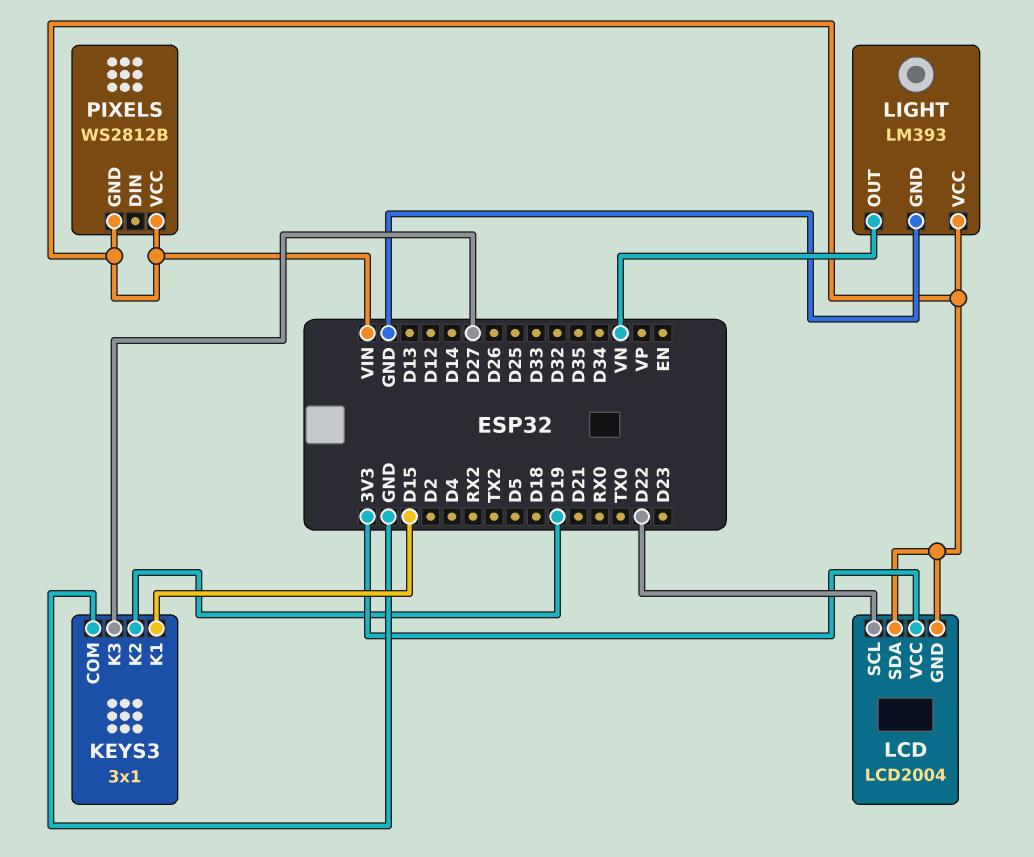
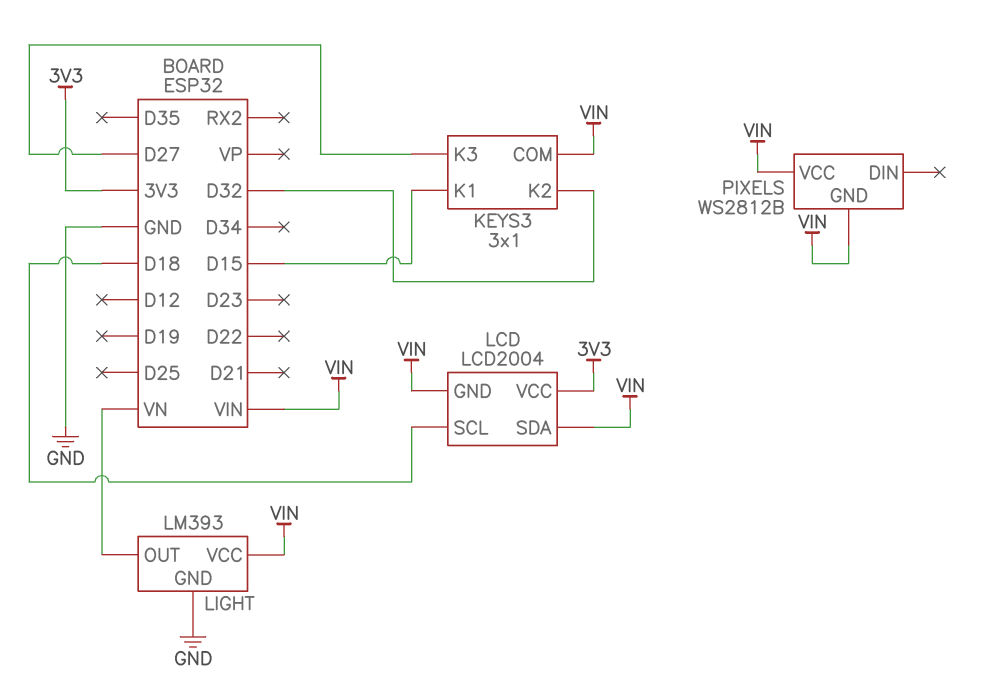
KEYS3 pin COM: GND -> VIN
KEYS3 pin K2: D19 -> D32
LCD pin SCL: D22 -> D18

